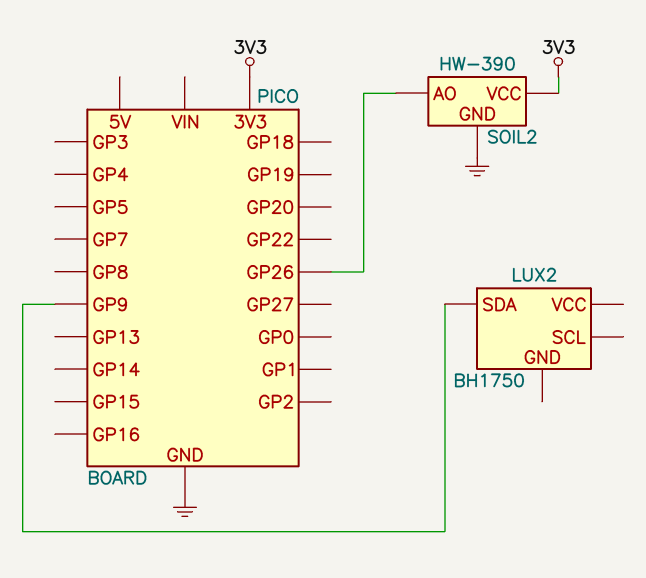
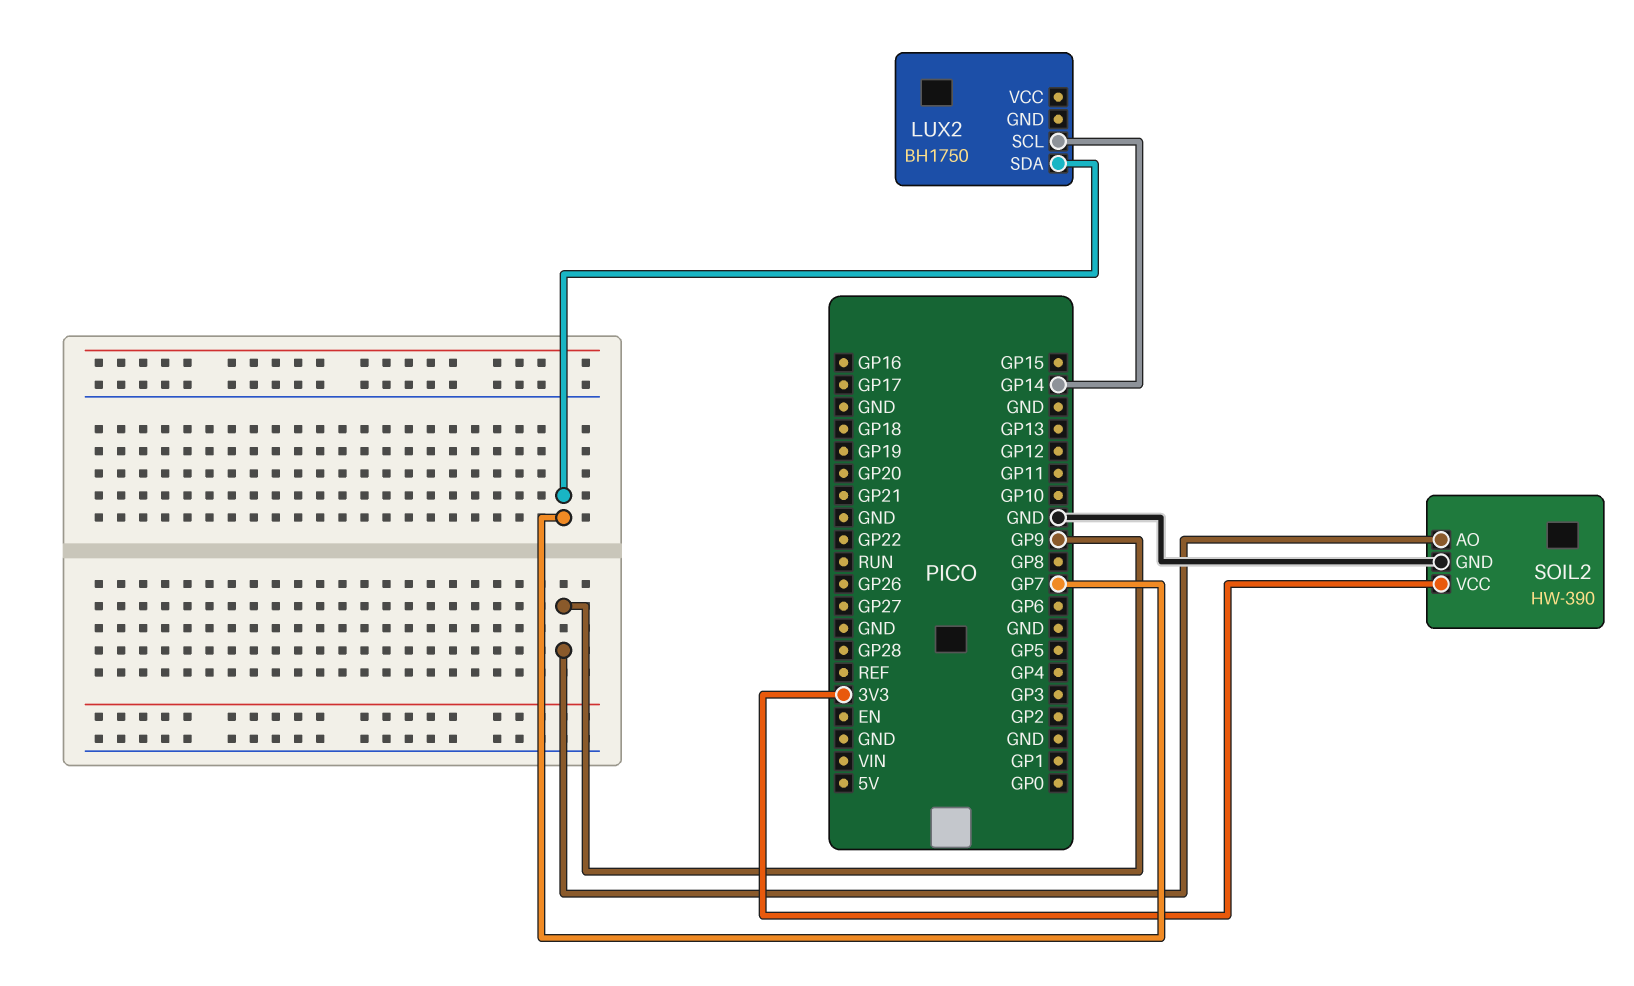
LUX2 pin SCL: none -> GP14
LUX2 pin SDA: GP9 -> GP7
SOIL2 pin AO: GP26 -> GP9

